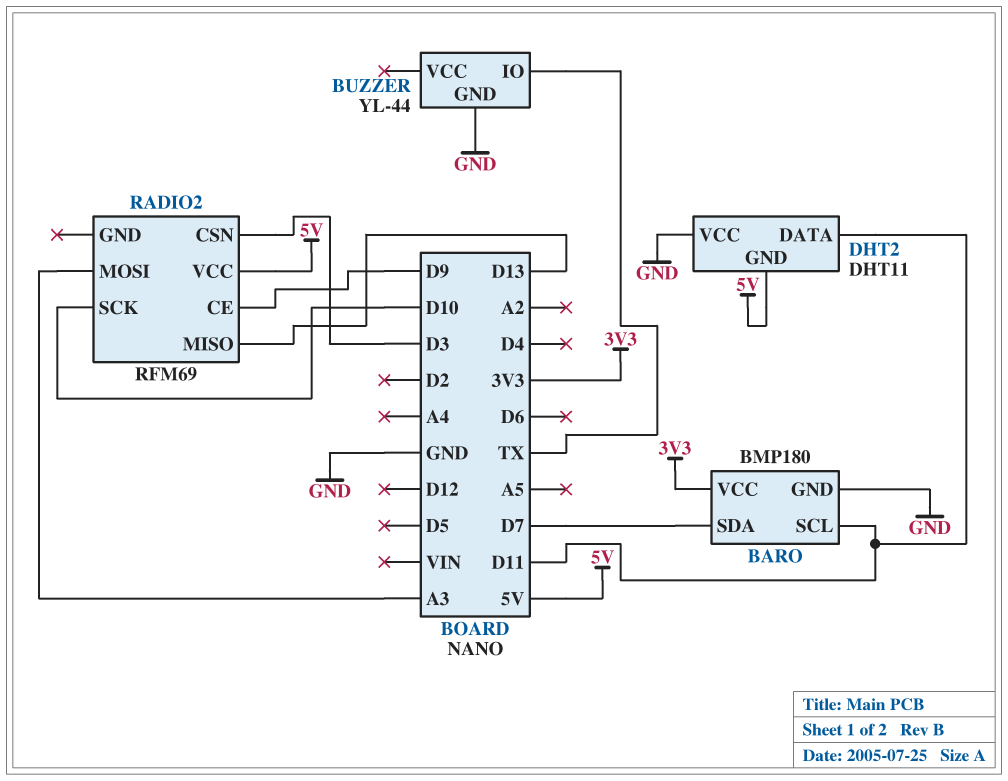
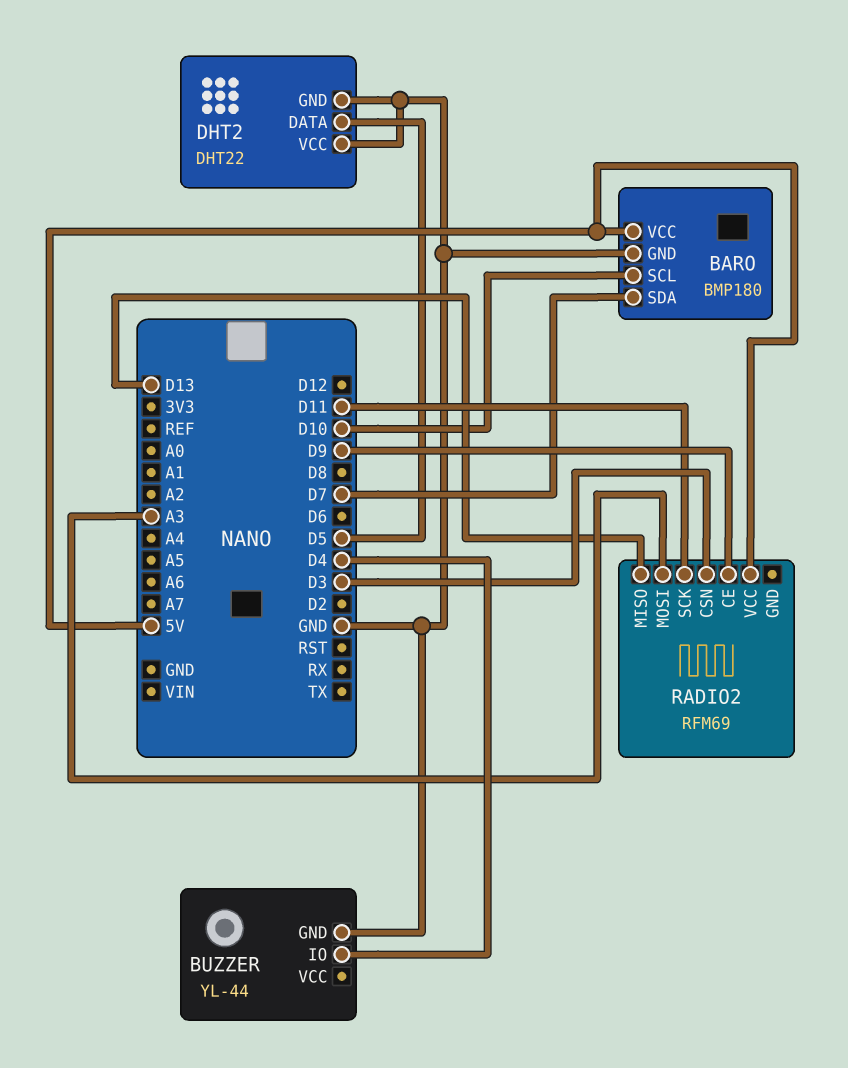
BARO pin SCL: D11 -> D10
BARO pin VCC: 3V3 -> 5V
BUZZER pin IO: TX -> D4
DHT2: DHT11 -> DHT22
DHT2 pin DATA: D11 -> D5
DHT2 pin GND: 5V -> GND
RADIO2 pin SCK: D10 -> D11

